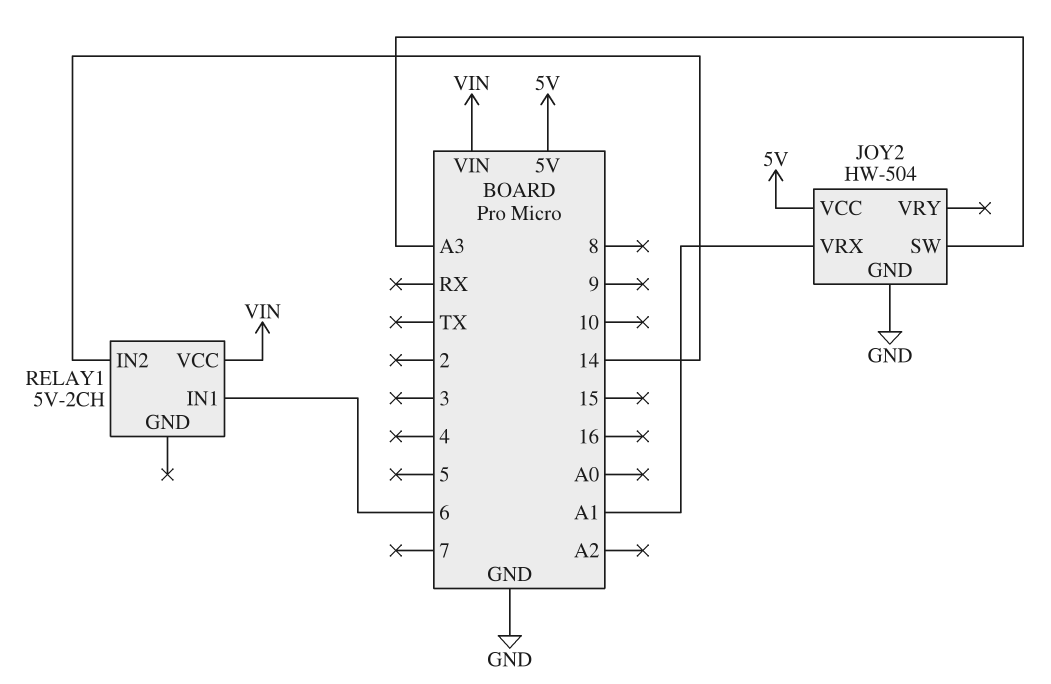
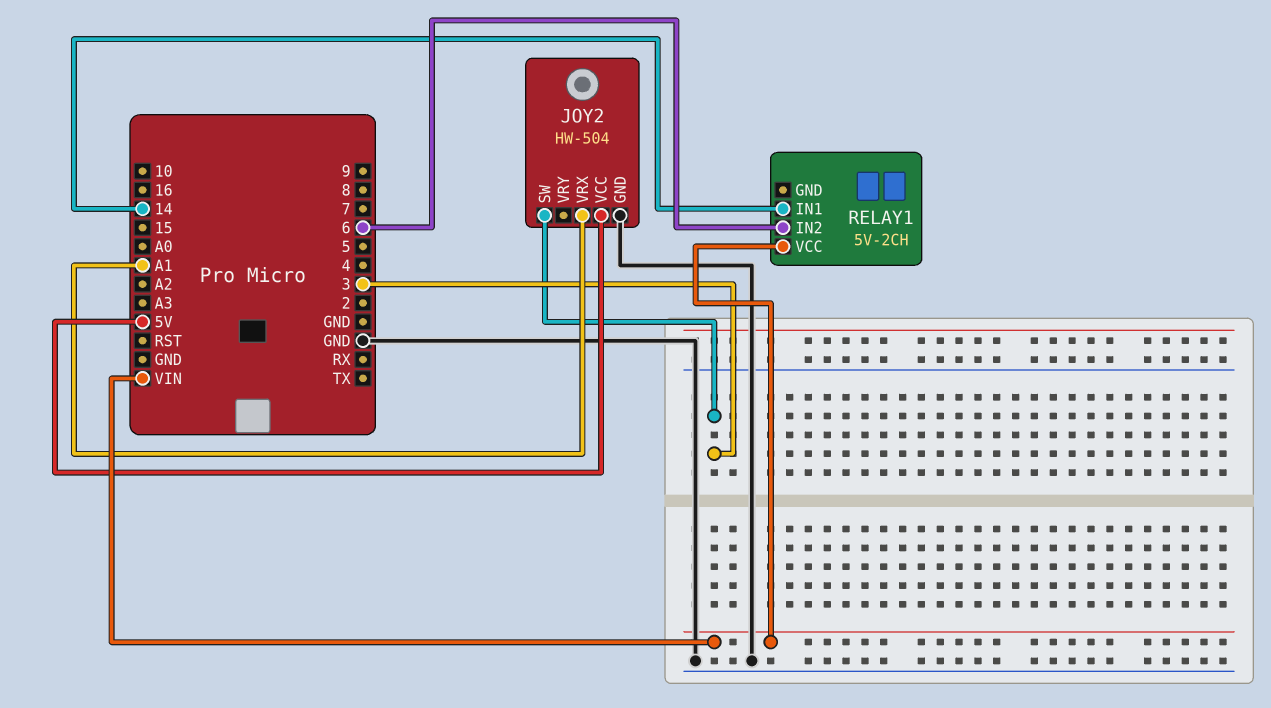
JOY2 pin SW: A3 -> 3
RELAY1 pin IN1: 6 -> 14
RELAY1 pin IN2: 14 -> 6

